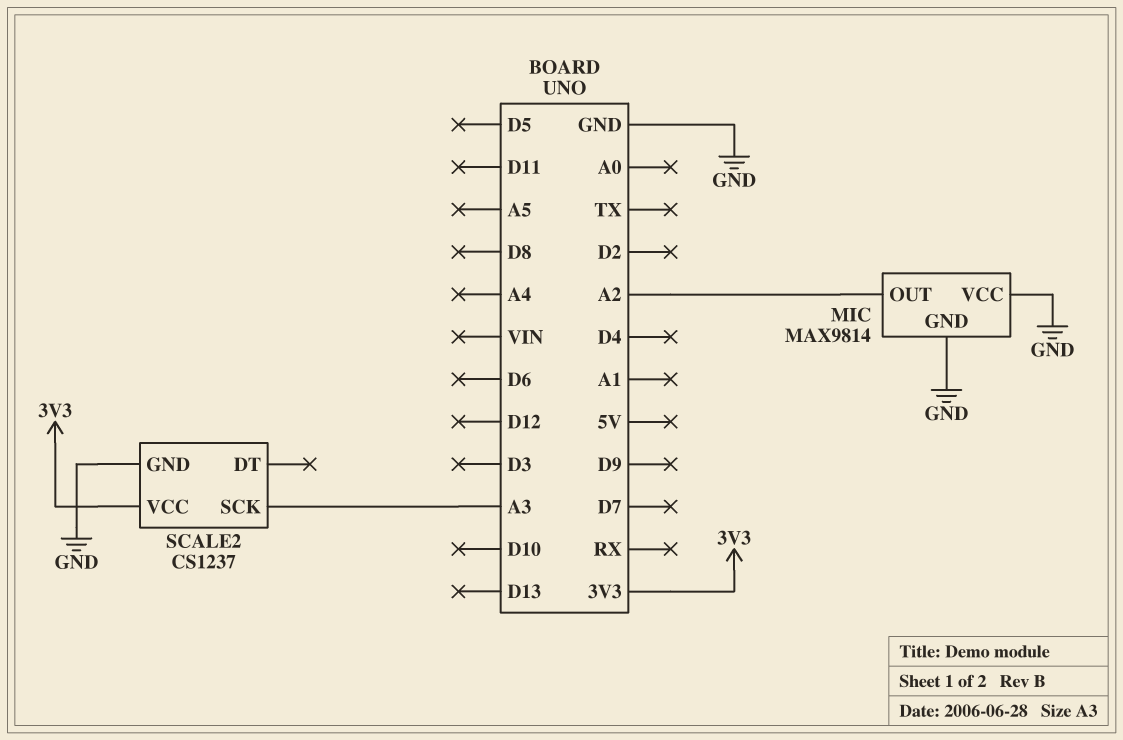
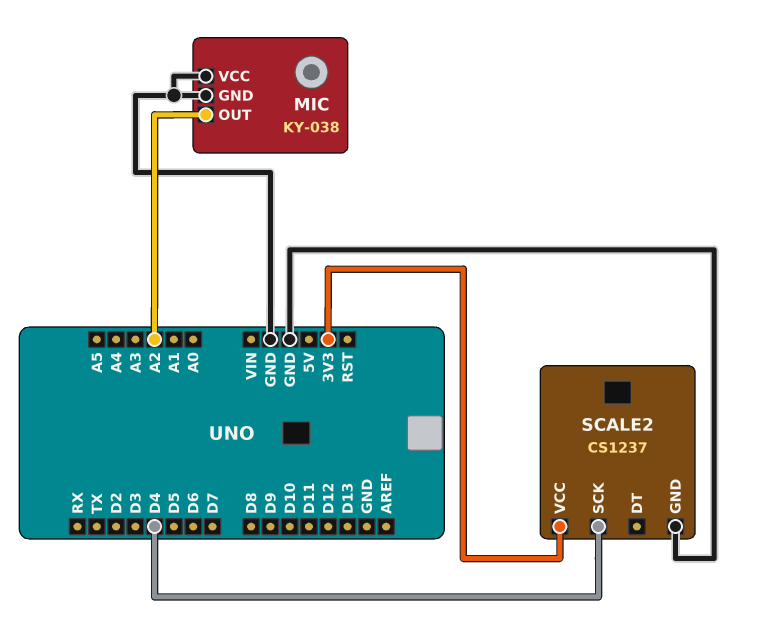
MIC: MAX9814 -> KY-038
SCALE2 pin SCK: A3 -> D4

